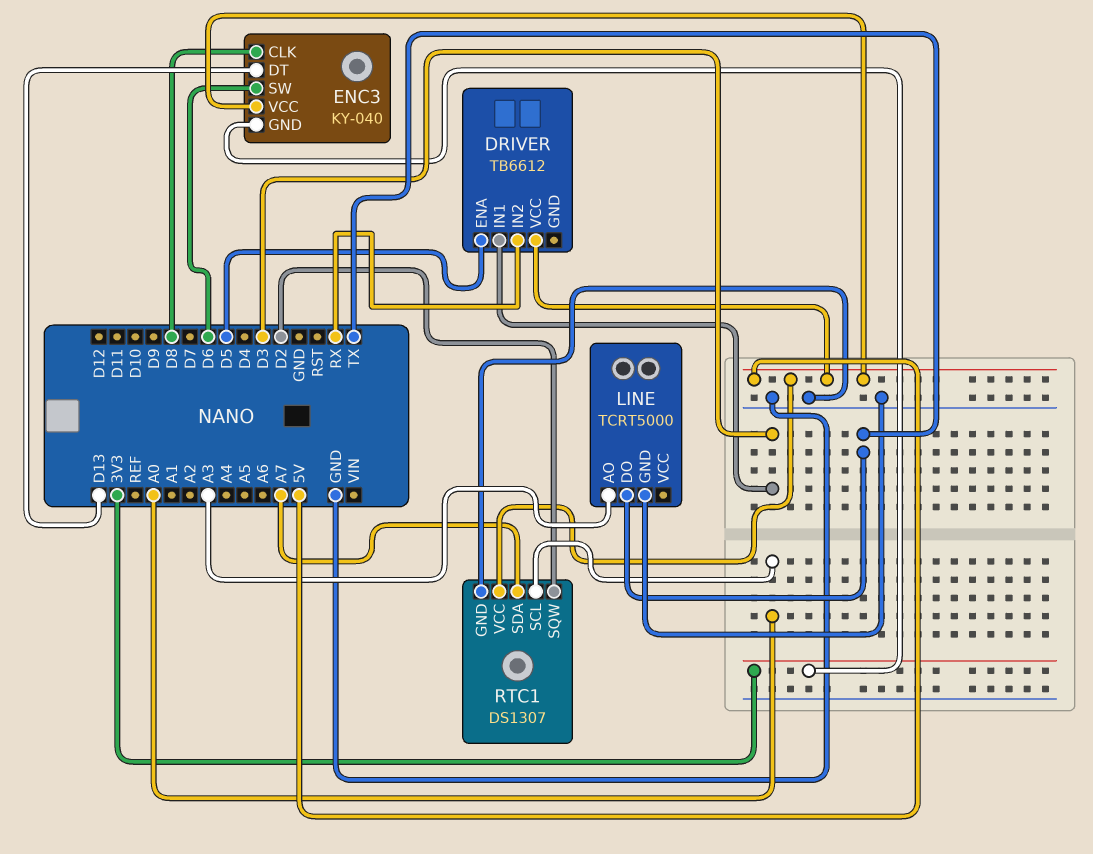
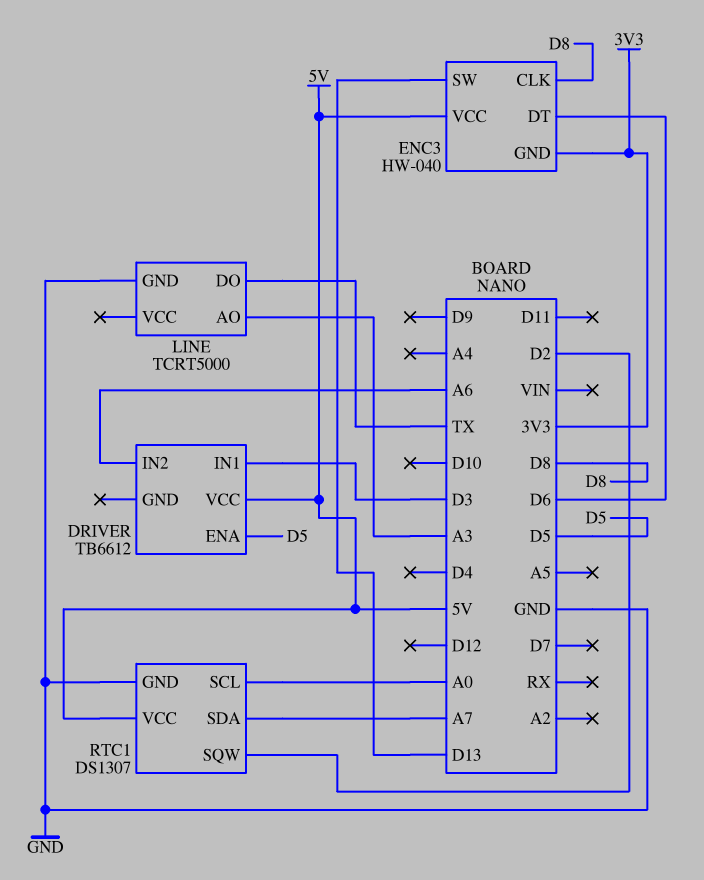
DRIVER pin IN2: RX -> A6
ENC3: KY-040 -> HW-040
ENC3 pin DT: D13 -> D6
ENC3 pin SW: D6 -> D13

